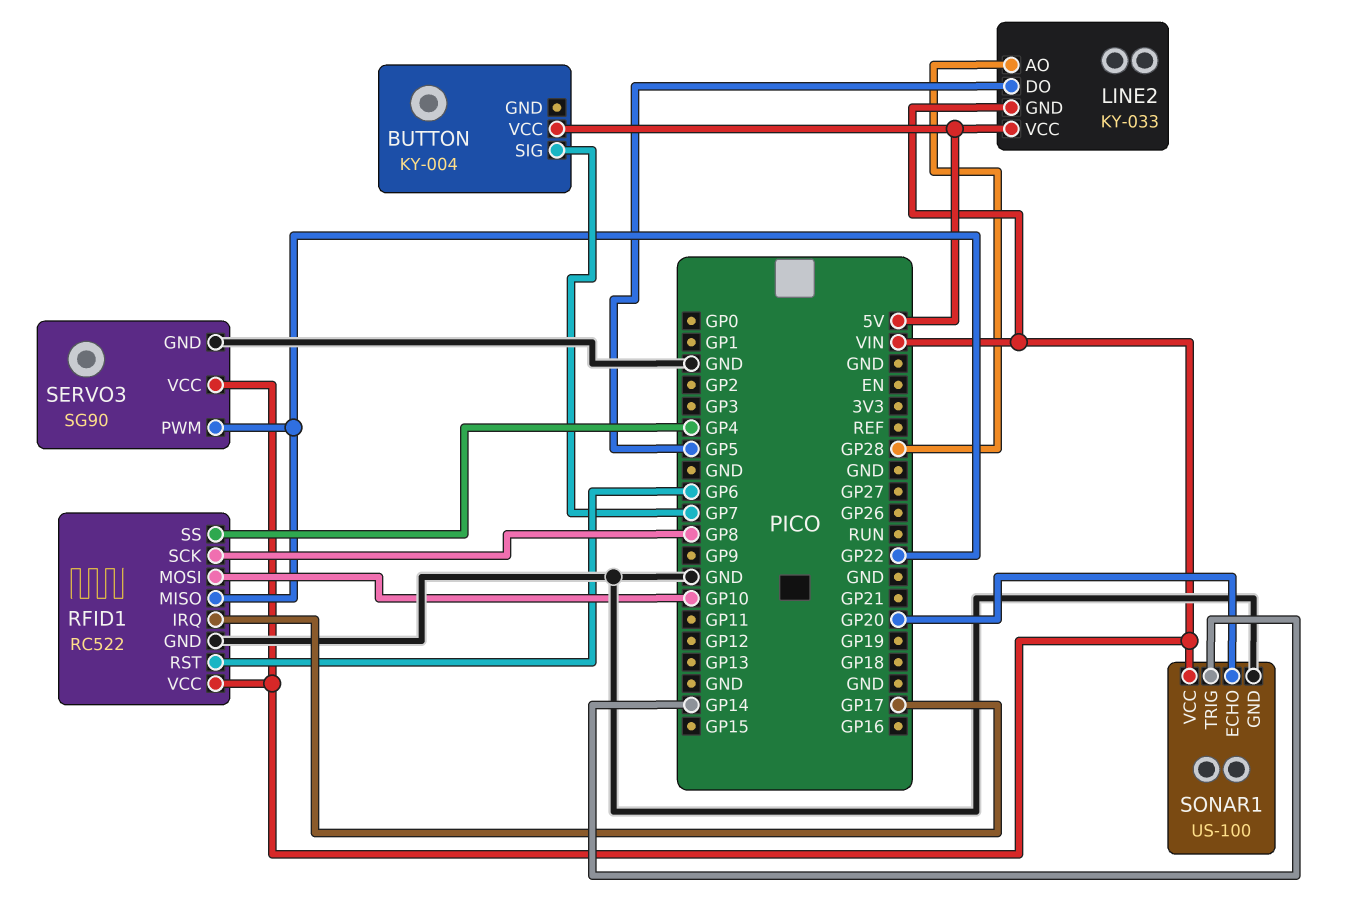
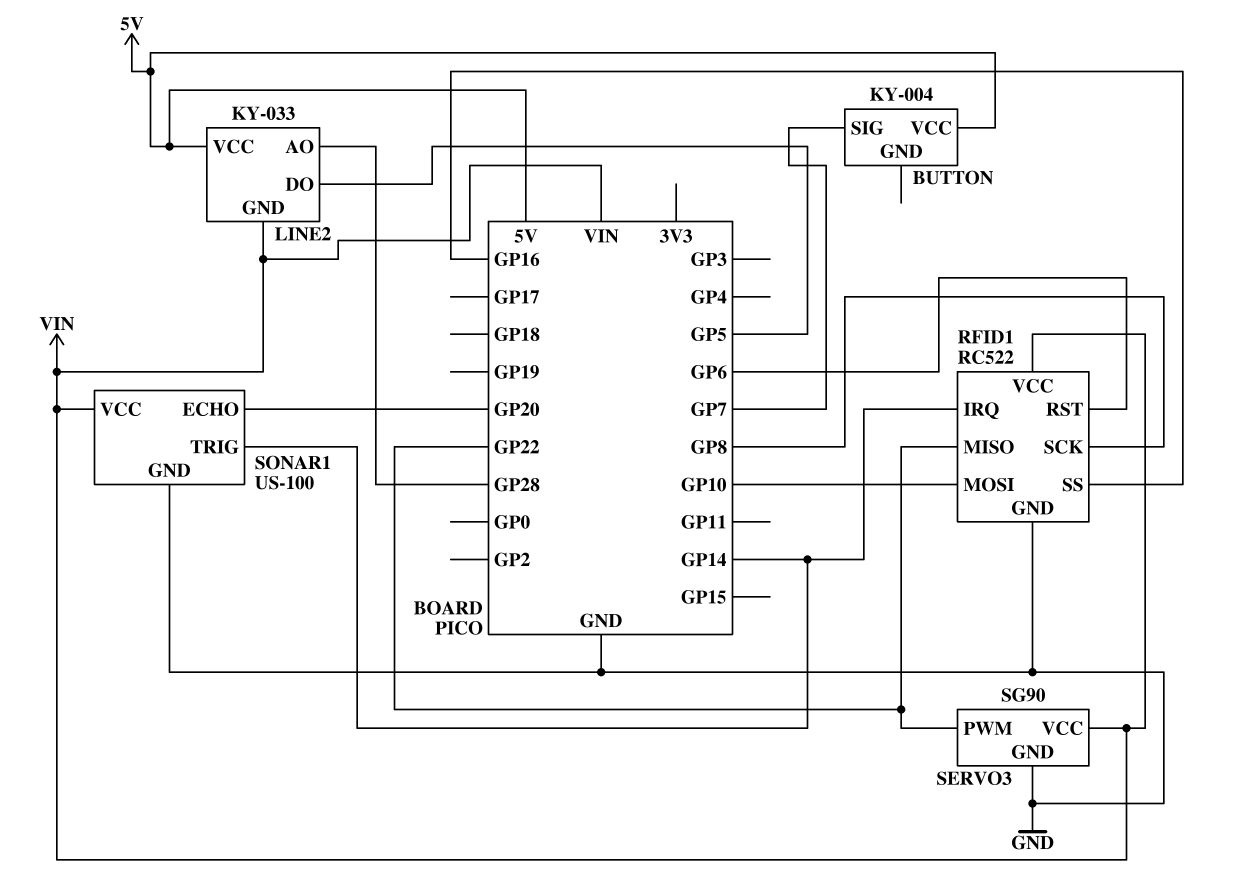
RFID1 pin IRQ: GP17 -> GP14
RFID1 pin SS: GP4 -> GP16

